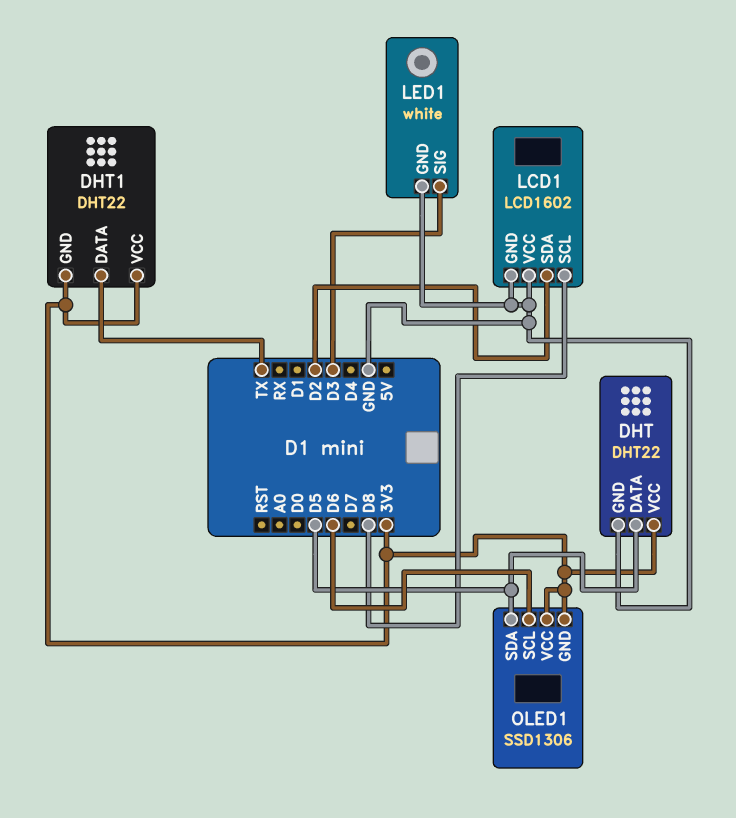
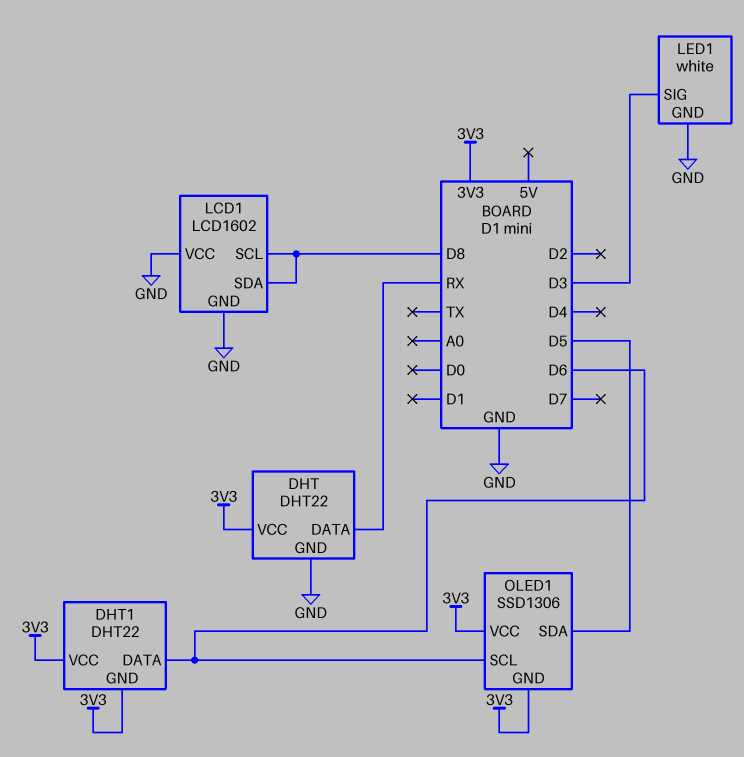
DHT pin DATA: D5 -> RX
DHT1 pin DATA: TX -> D6
LCD1 pin SDA: D2 -> D8

